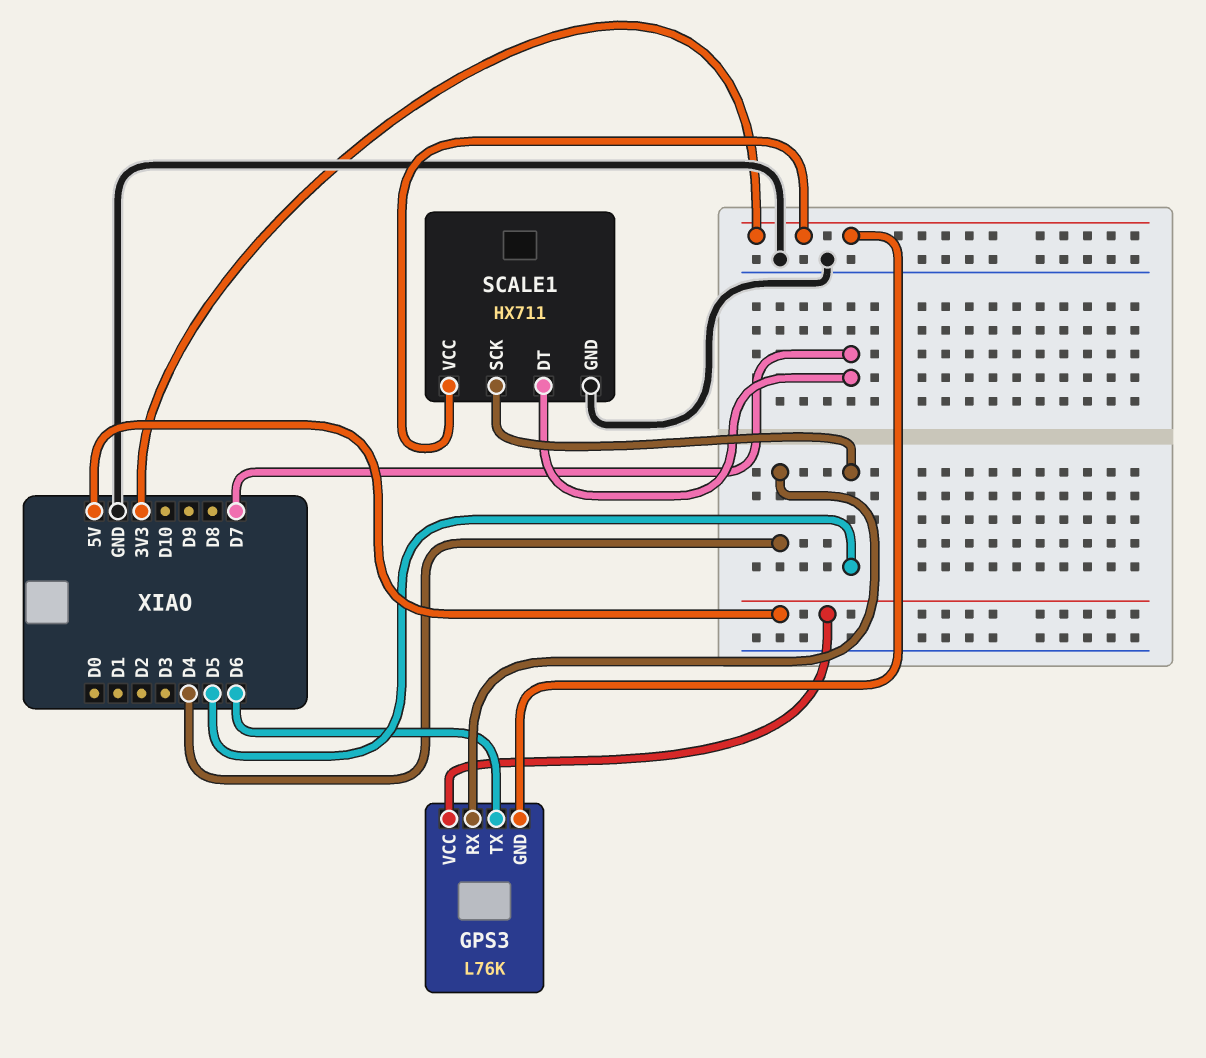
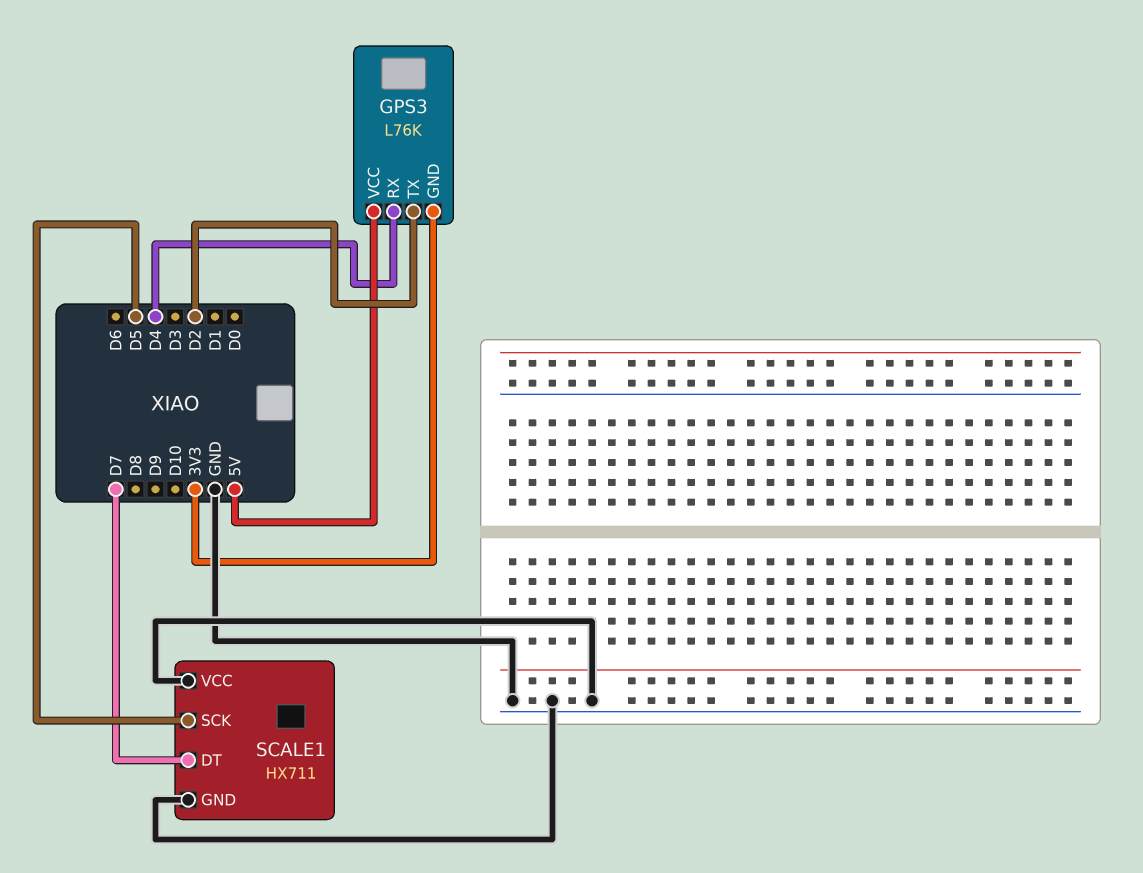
GPS3 pin TX: D6 -> D2
SCALE1 pin VCC: 3V3 -> GND

